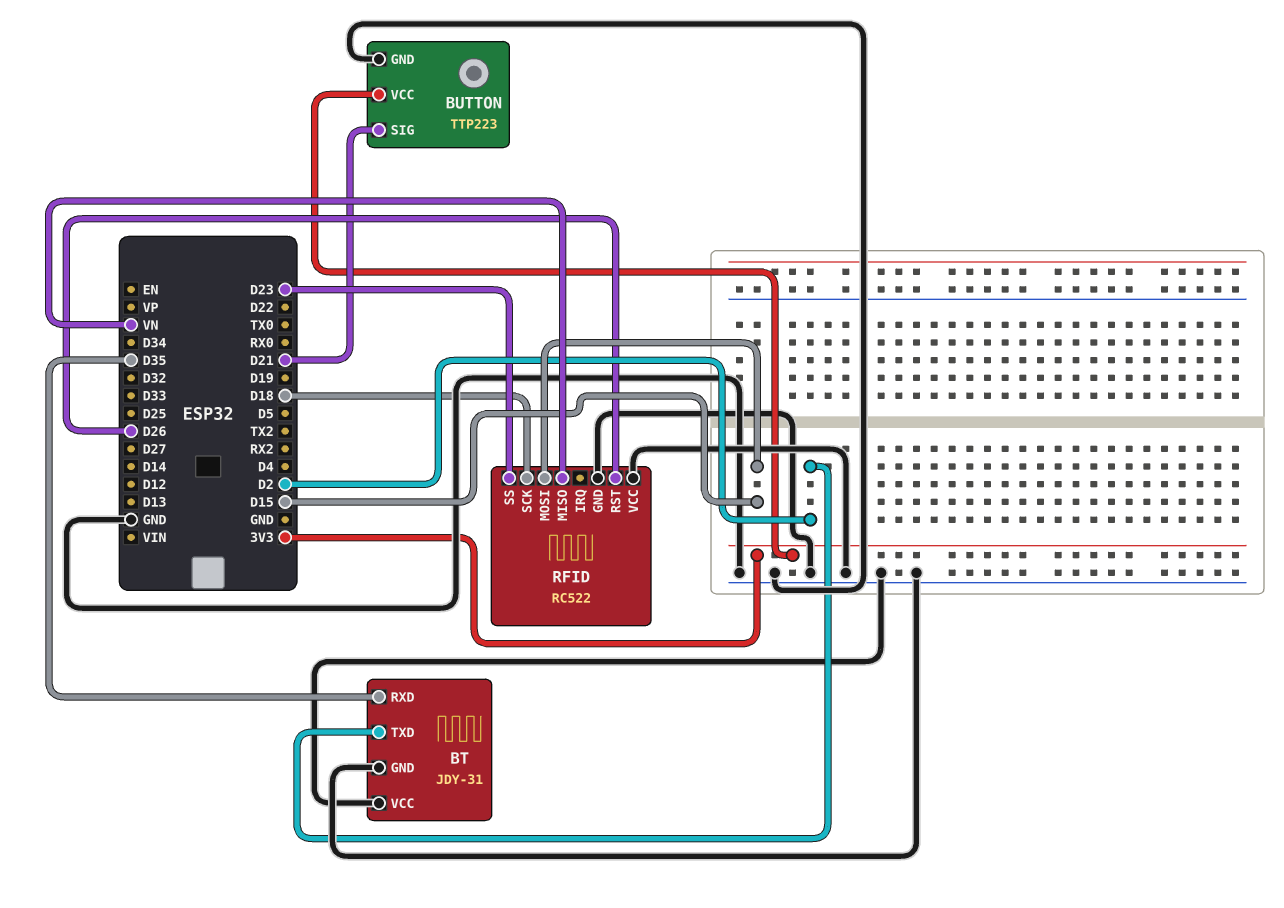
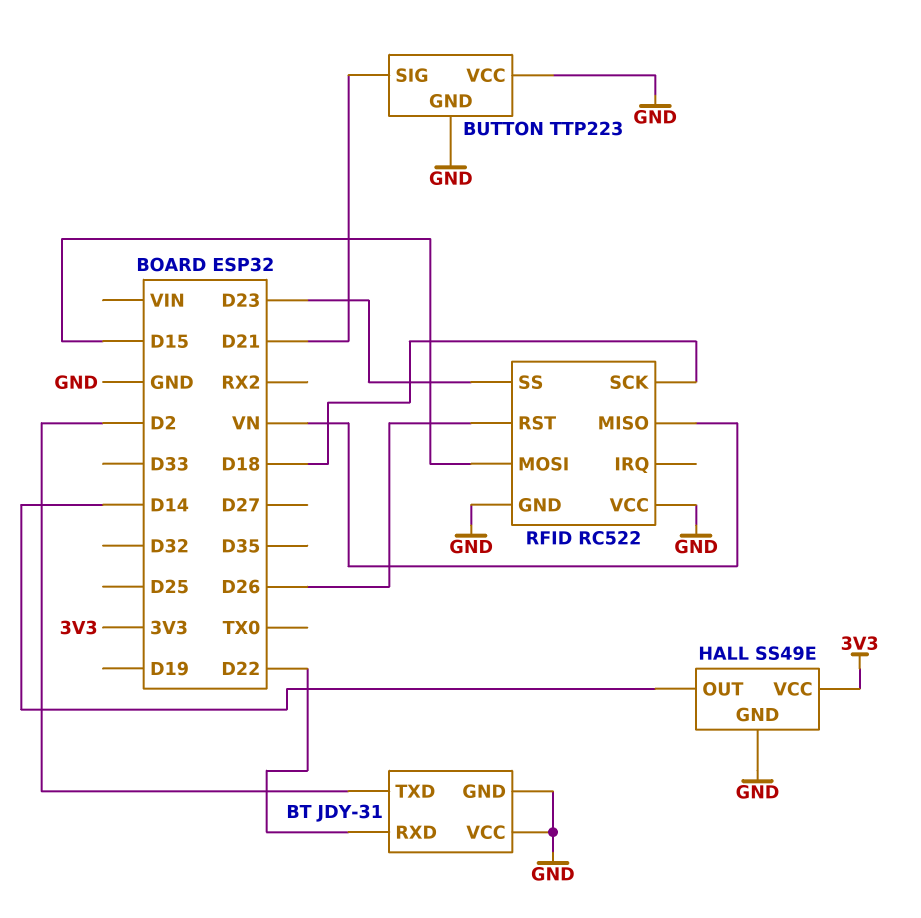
BT pin RXD: D35 -> D22
BUTTON pin VCC: 3V3 -> GND
HALL: none -> SS49E
HALL pin GND: none -> GND
HALL pin OUT: none -> D14
HALL pin VCC: none -> 3V3

